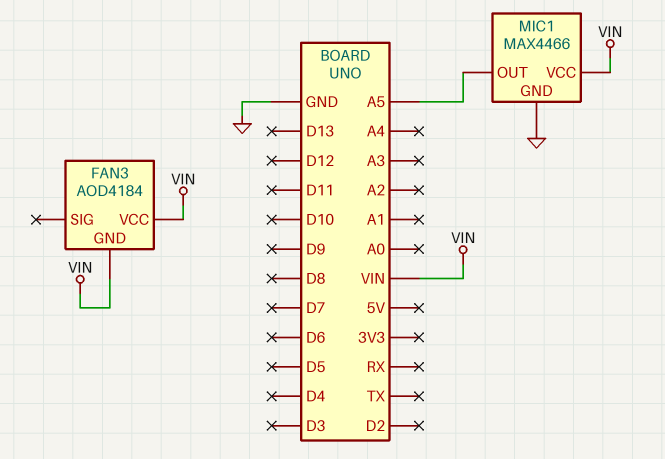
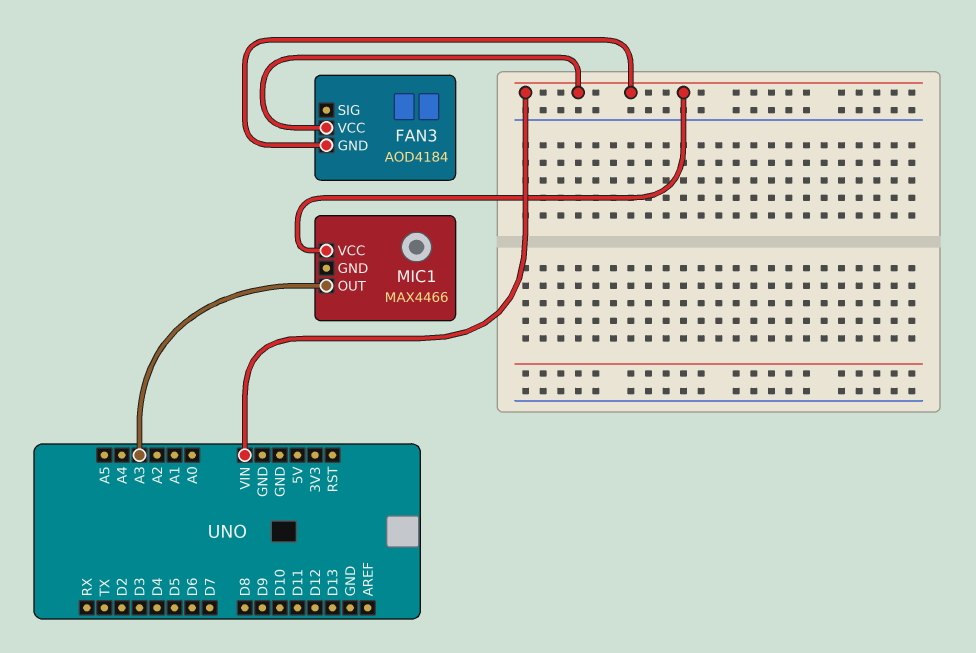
MIC1 pin GND: GND -> none
MIC1 pin OUT: A5 -> A3

